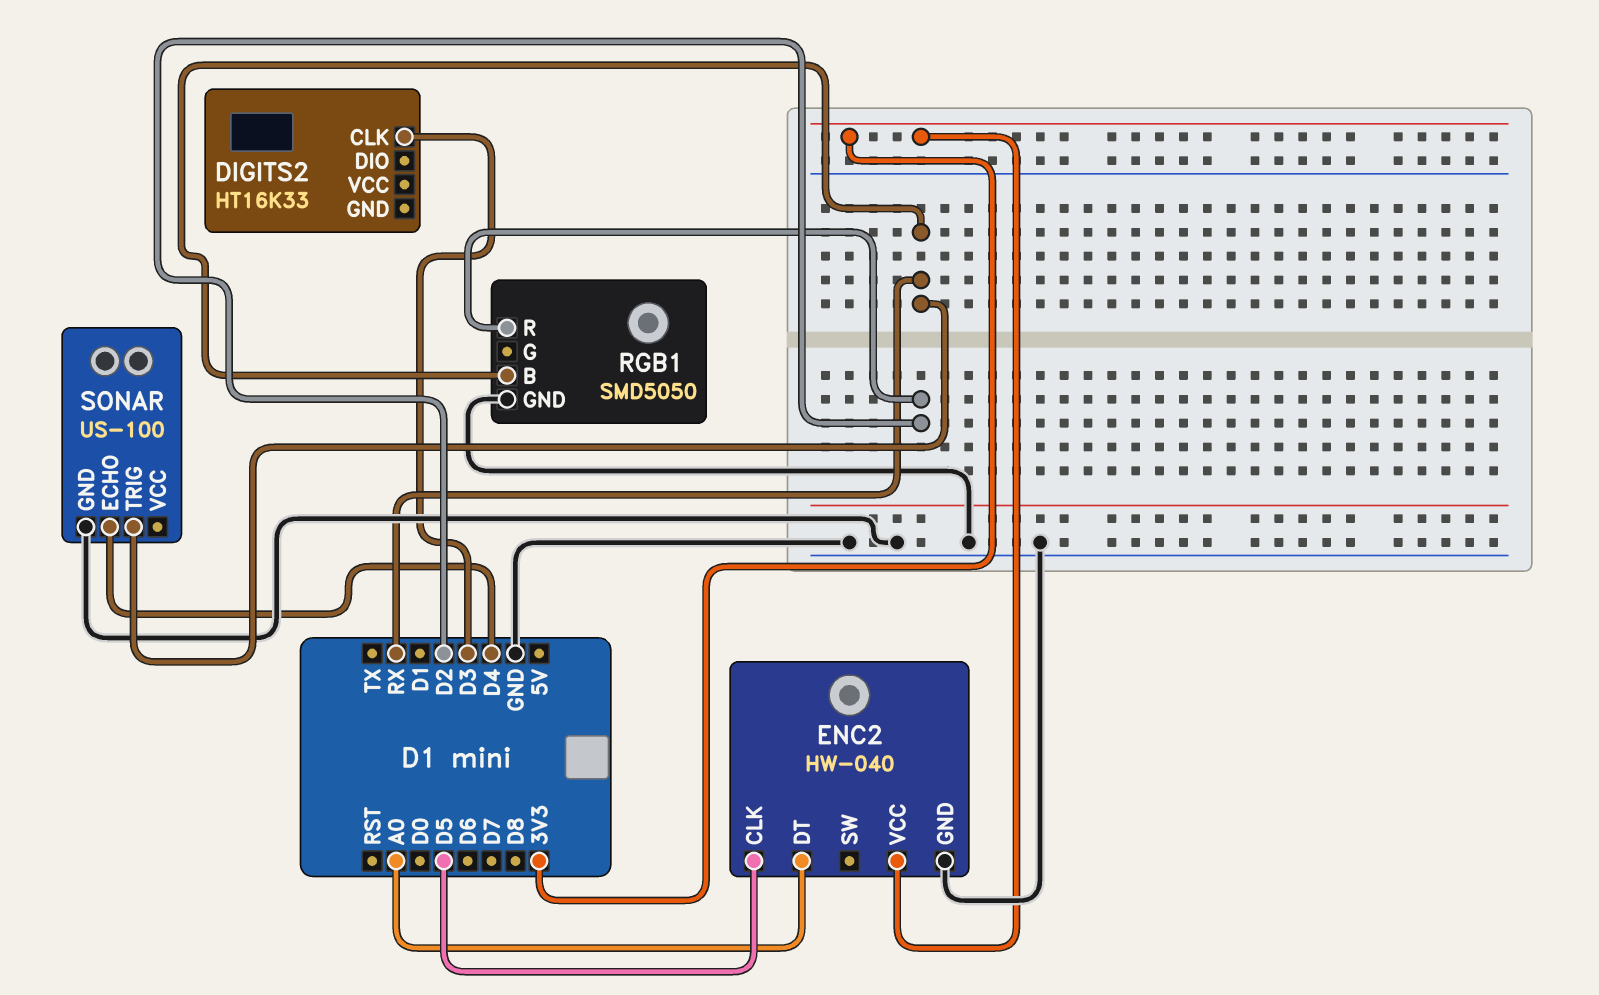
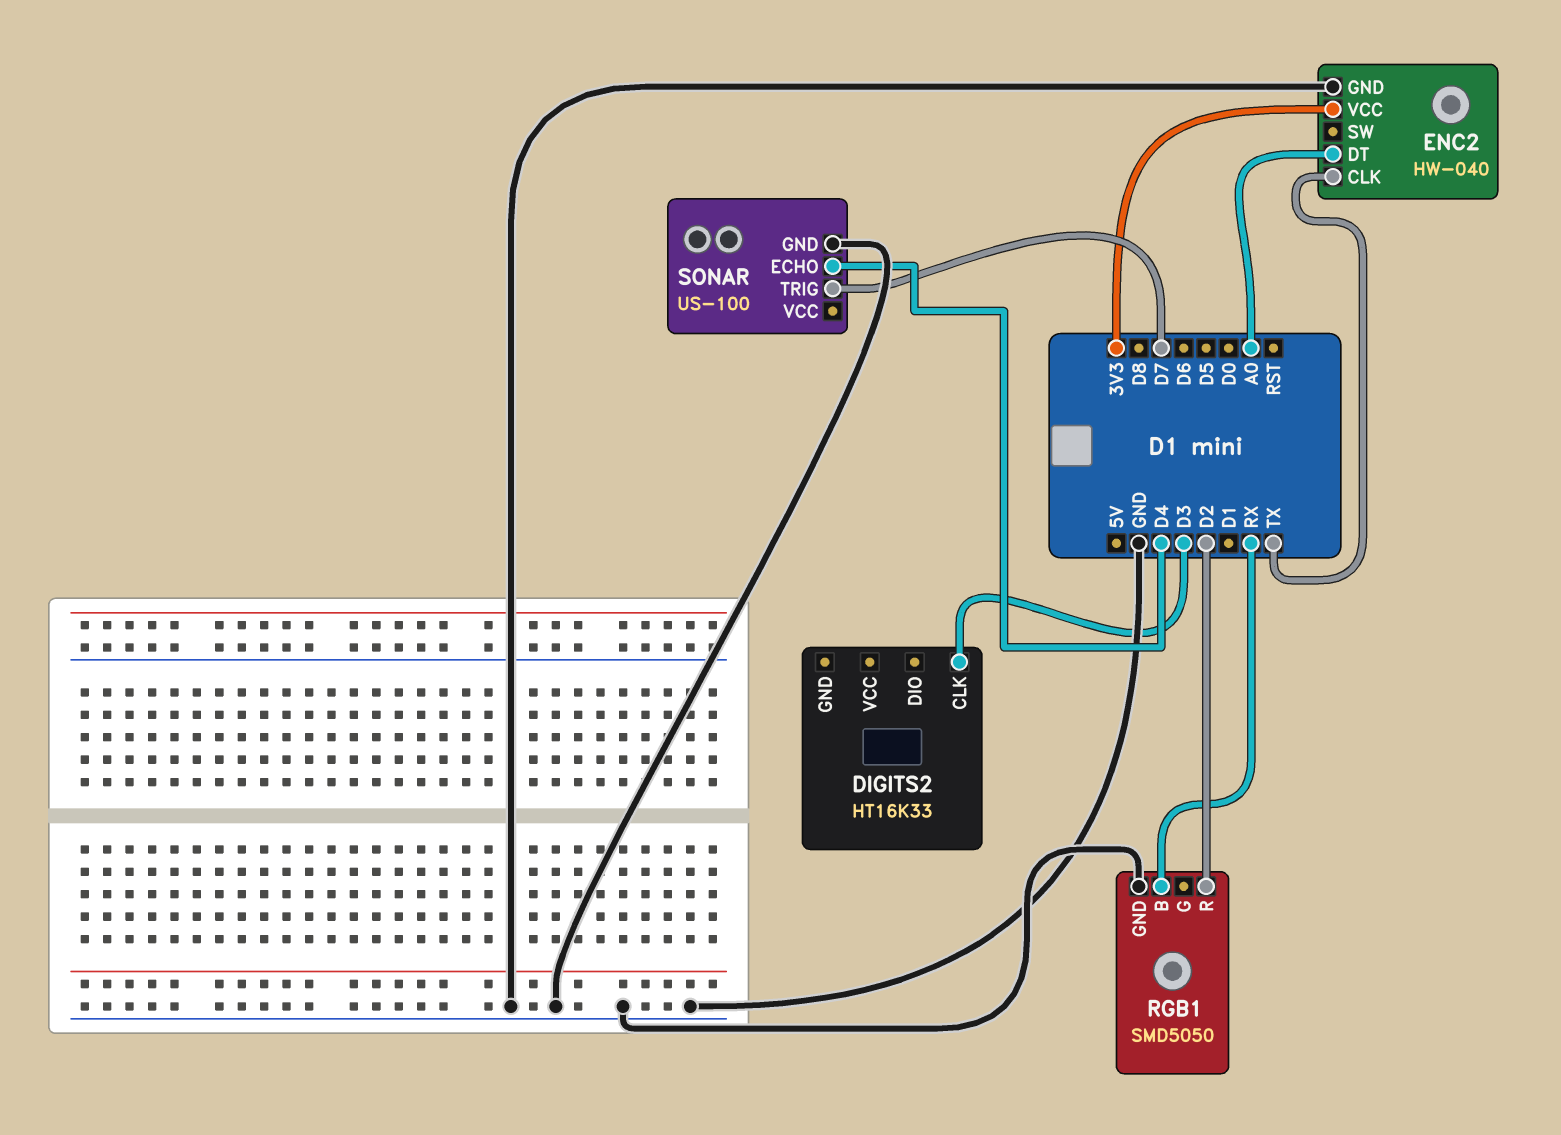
ENC2 pin CLK: D5 -> TX
SONAR pin TRIG: RX -> D7

